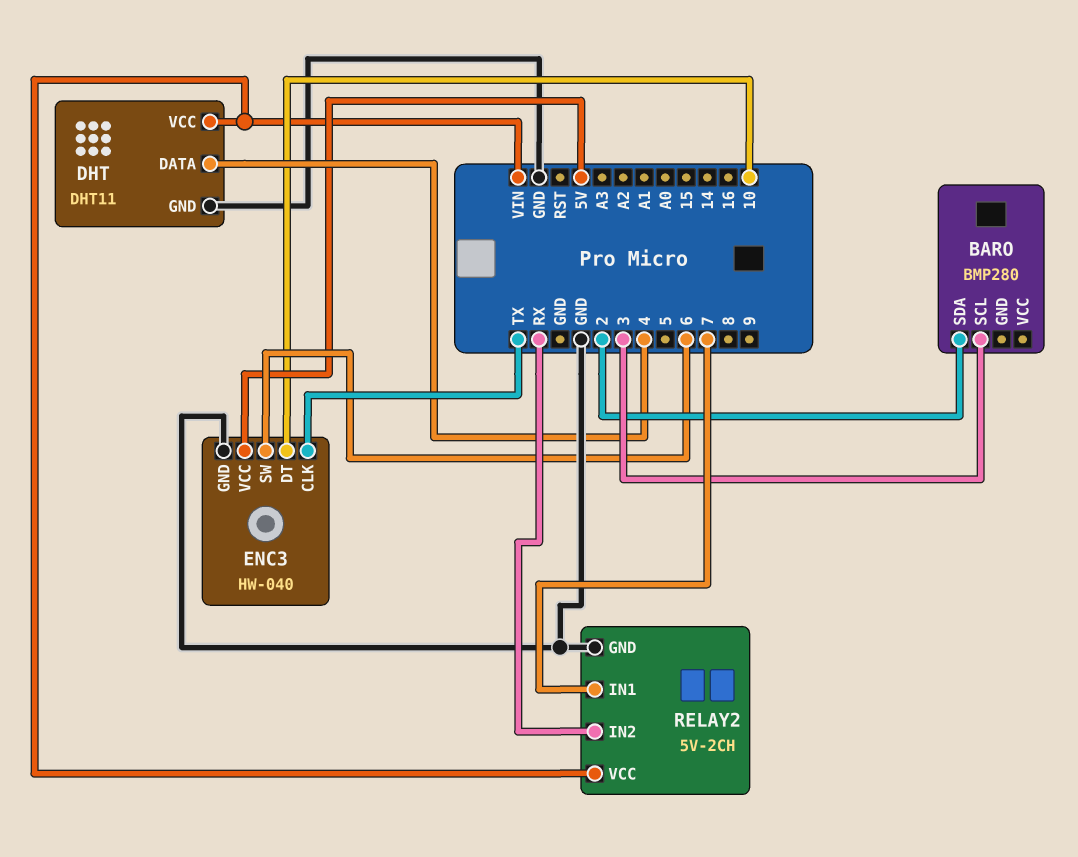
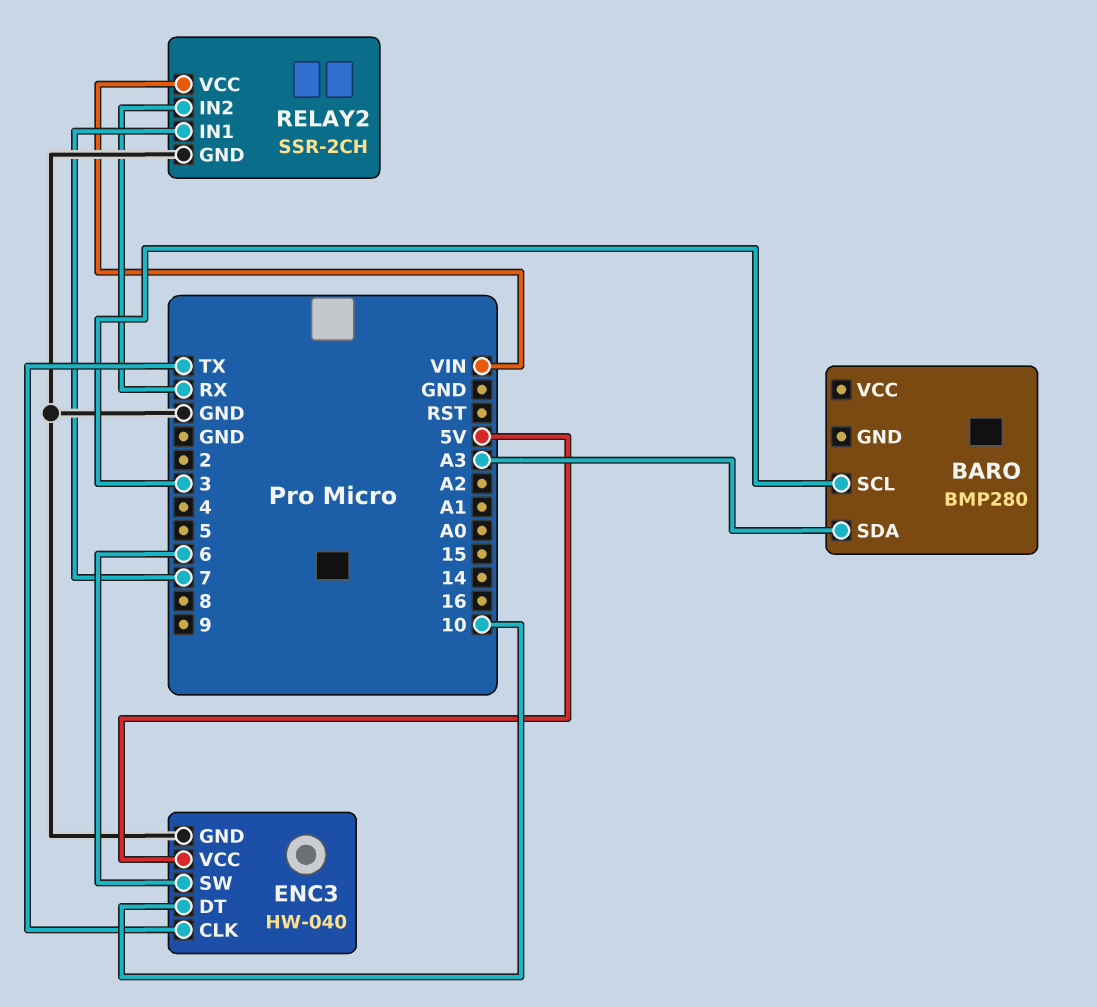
BARO pin SDA: 2 -> A3
DHT: DHT11 -> none
DHT pin DATA: 4 -> none
DHT pin GND: GND -> none
DHT pin VCC: VIN -> none
RELAY2: 5V-2CH -> SSR-2CH

